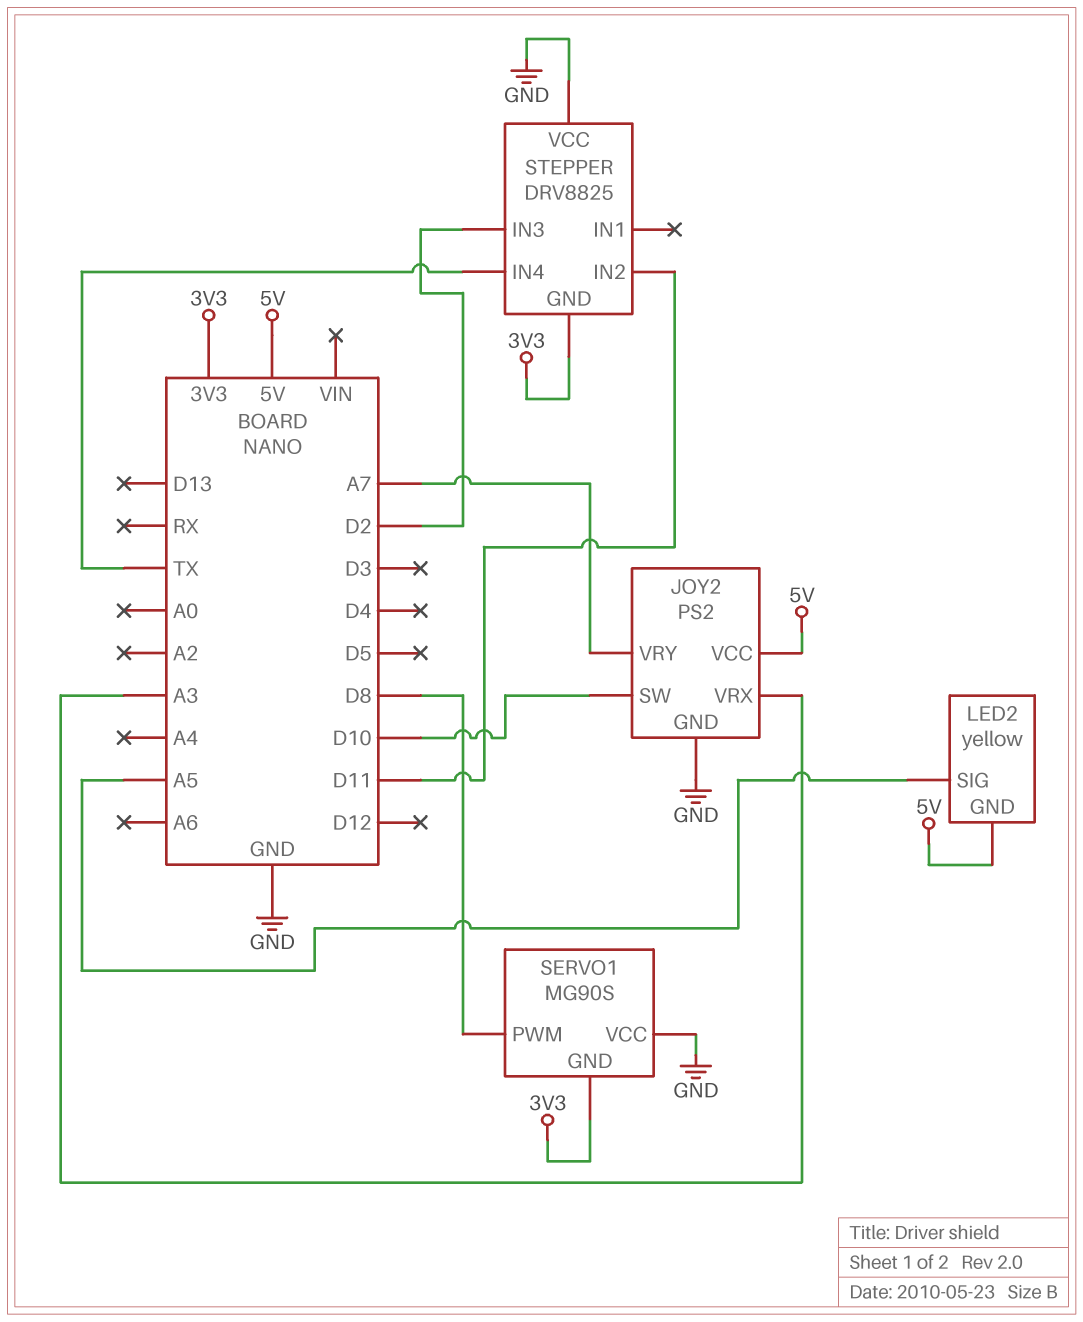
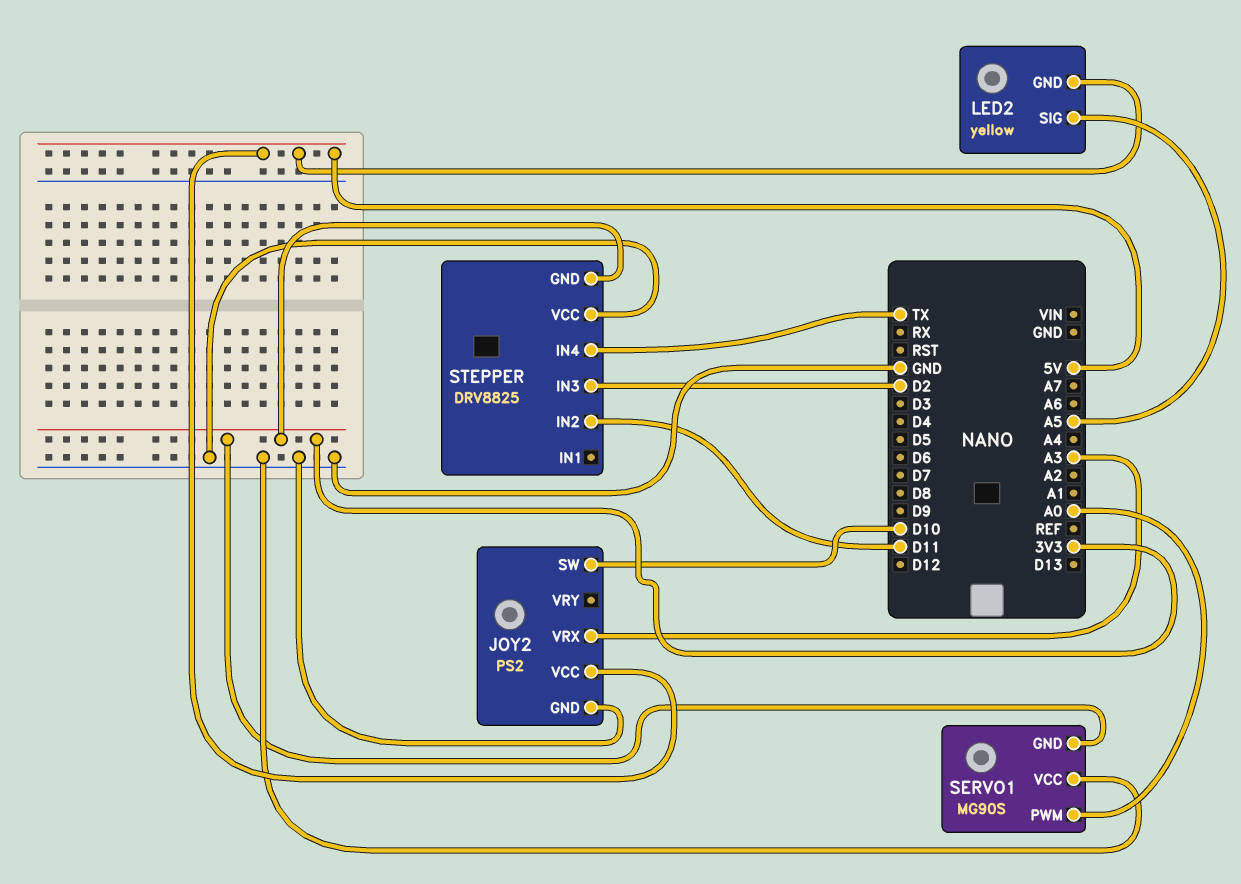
JOY2 pin VRY: A7 -> none
SERVO1 pin PWM: D8 -> A0

